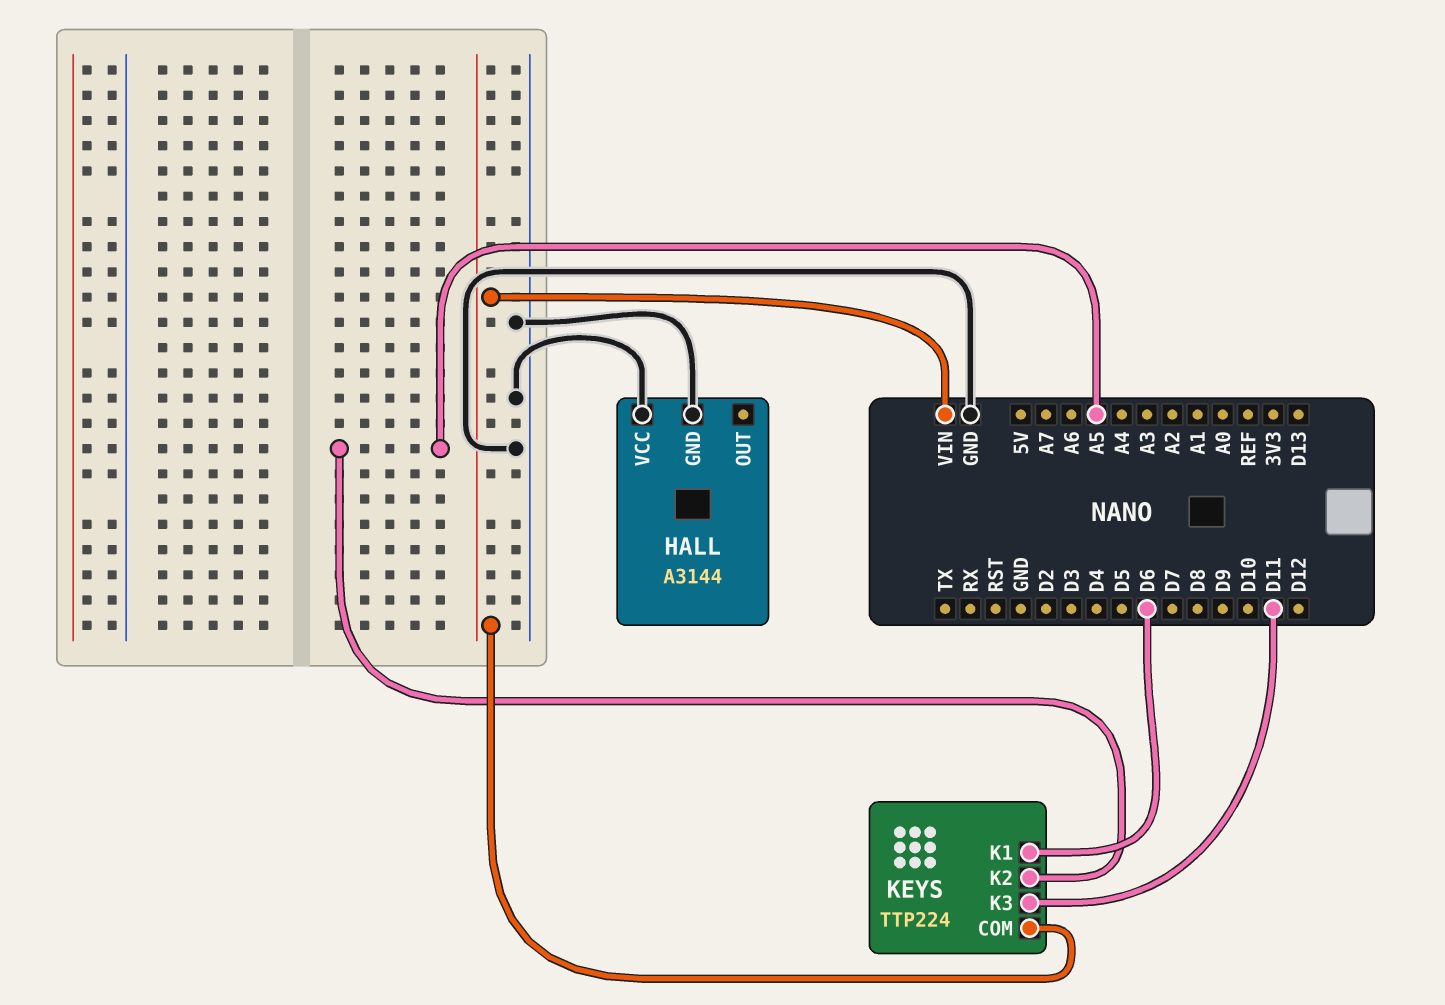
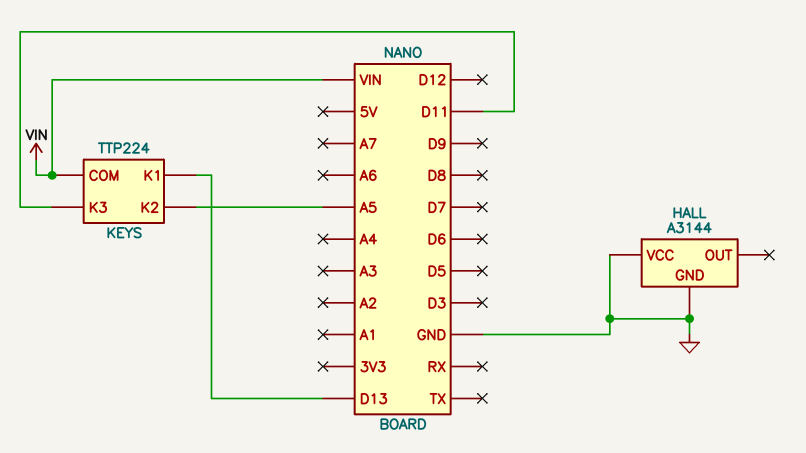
KEYS pin K1: D6 -> D13

